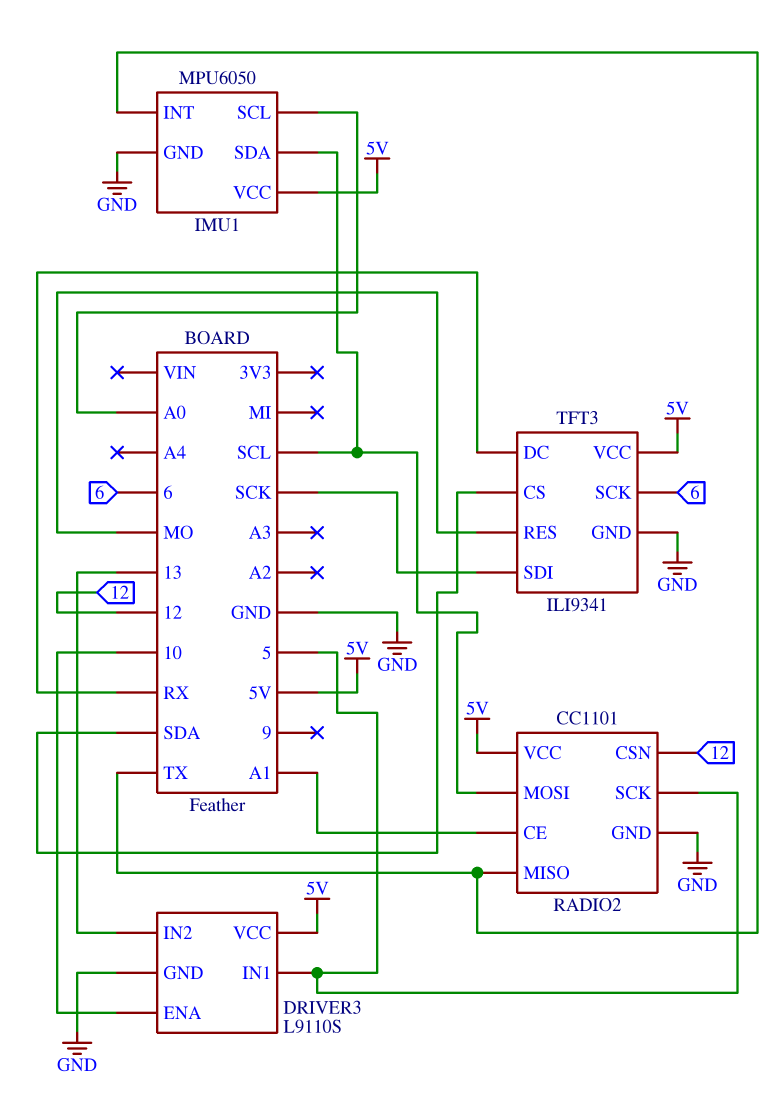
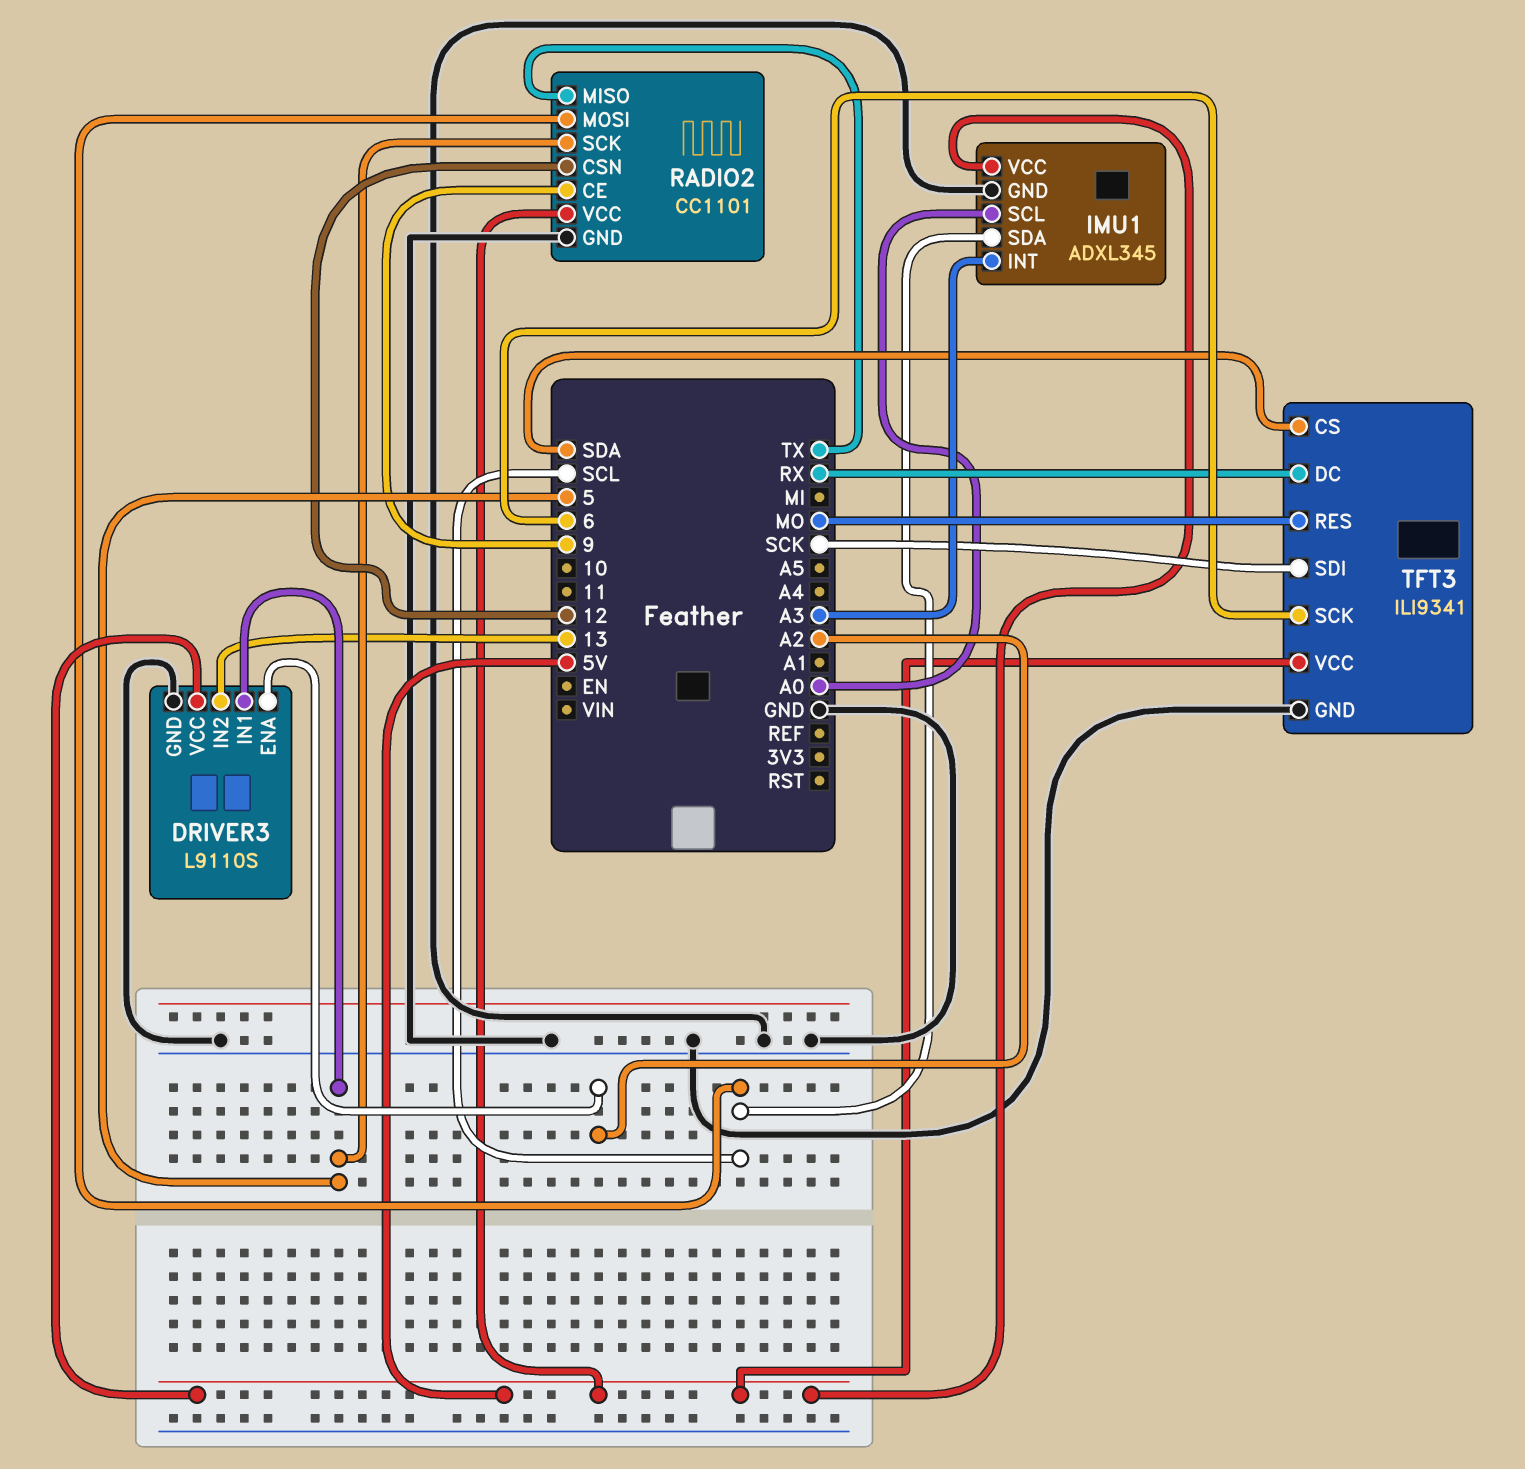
DRIVER3 pin ENA: 10 -> A2
IMU1: MPU6050 -> ADXL345
IMU1 pin INT: TX -> A3
RADIO2 pin CE: A1 -> 9

